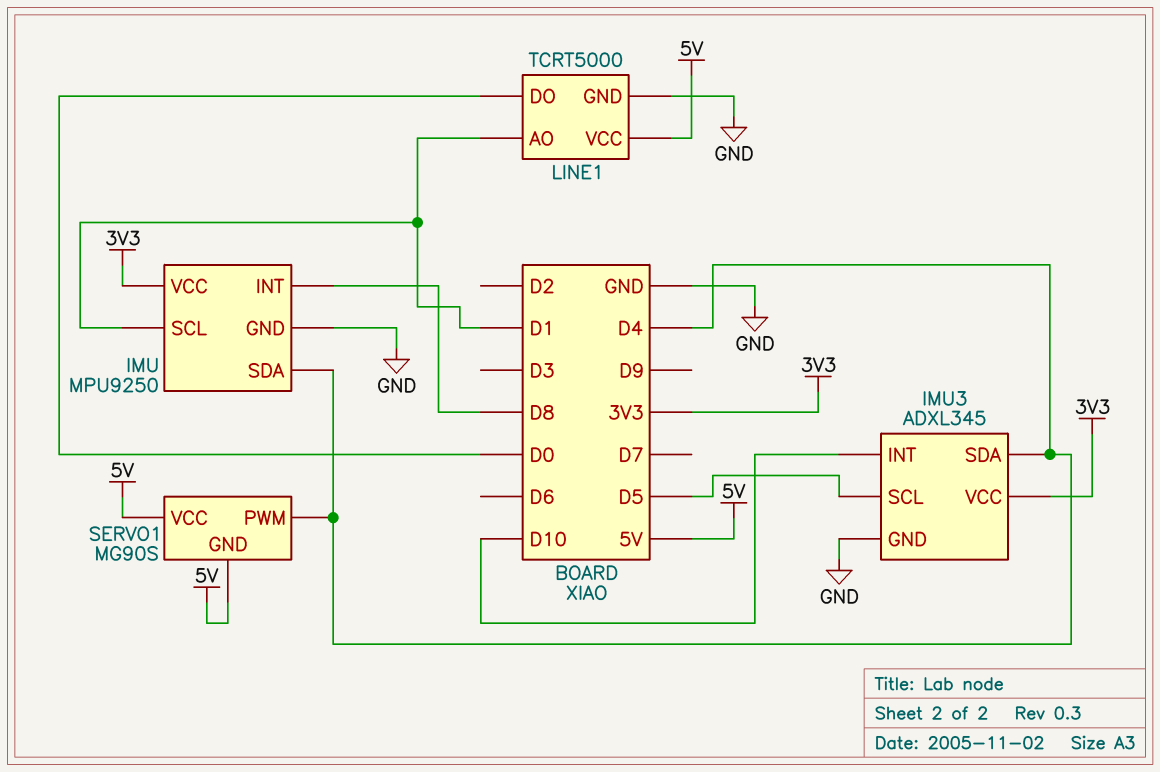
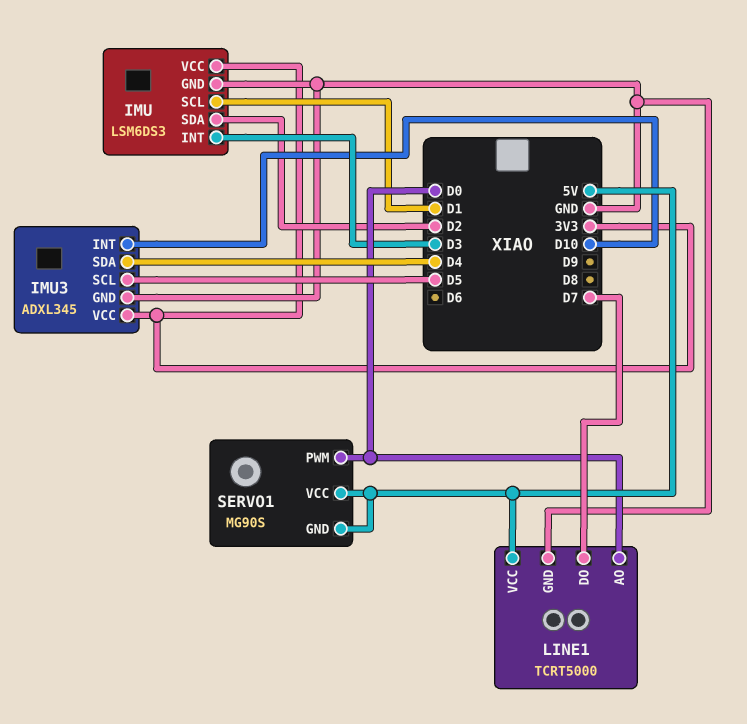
IMU: MPU9250 -> LSM6DS3
IMU pin INT: D8 -> D3
IMU pin SDA: D4 -> D2
LINE1 pin AO: D1 -> D0
LINE1 pin DO: D0 -> D7
SERVO1 pin PWM: D4 -> D0

